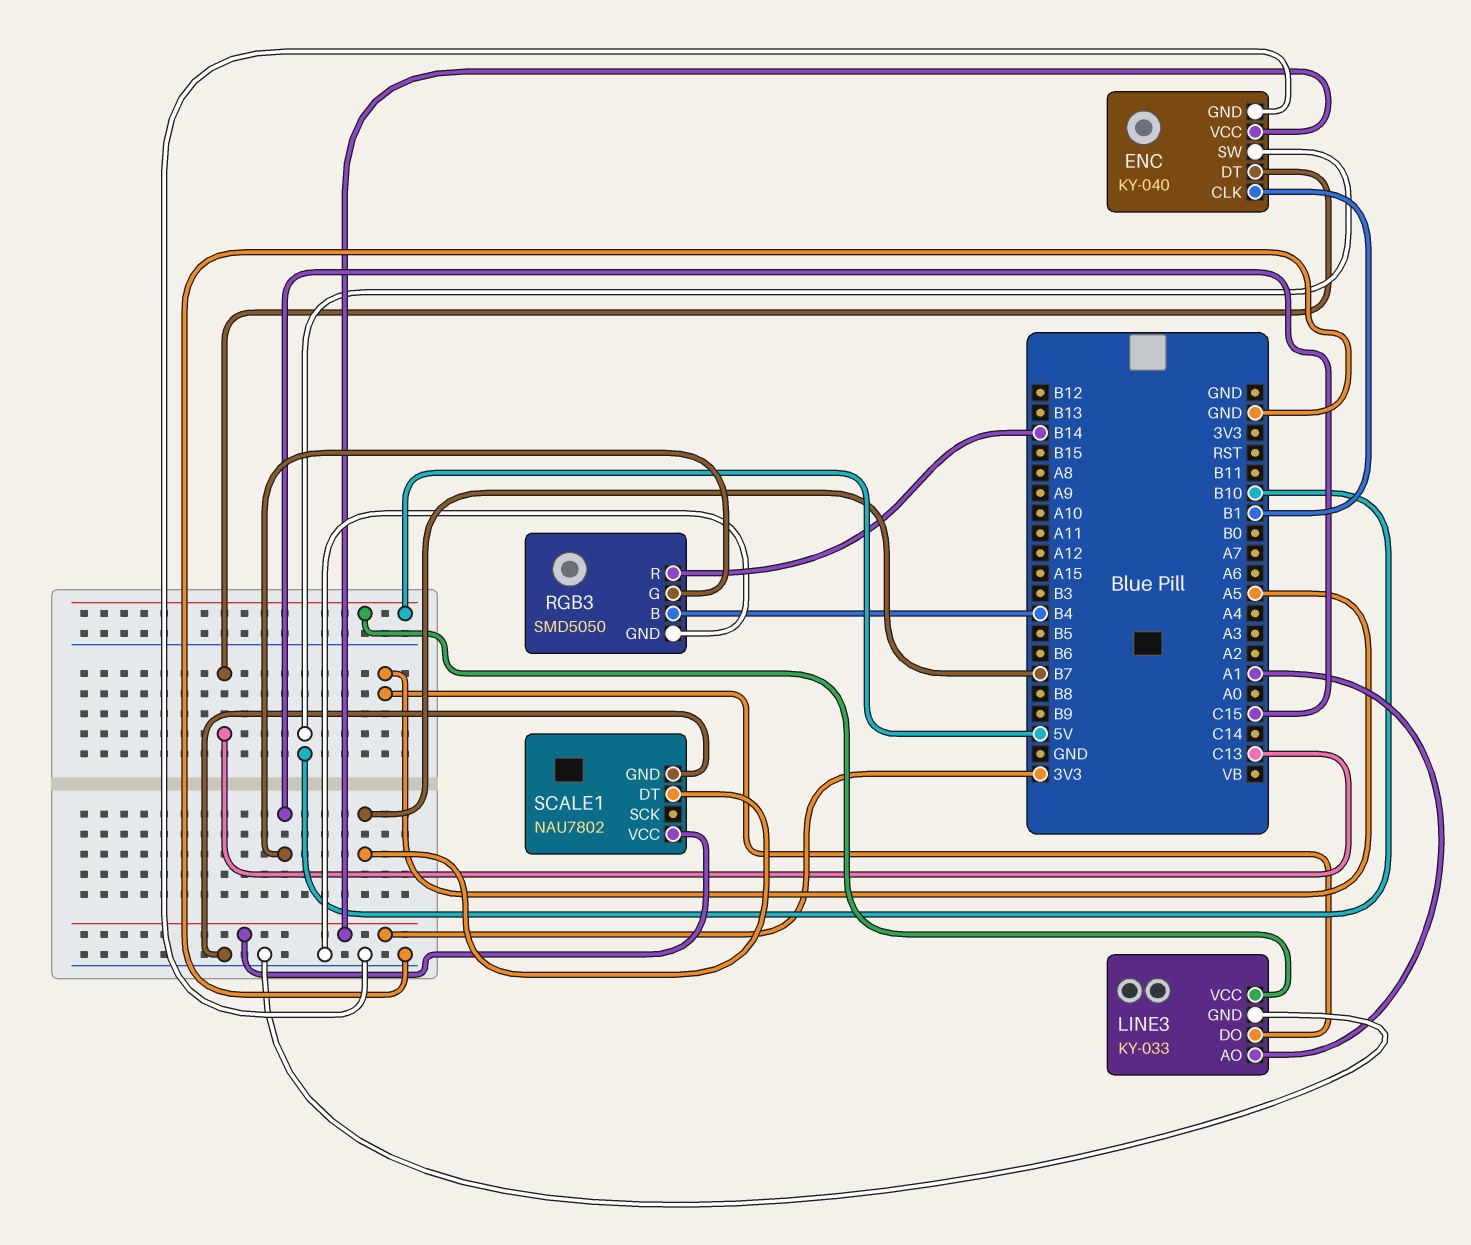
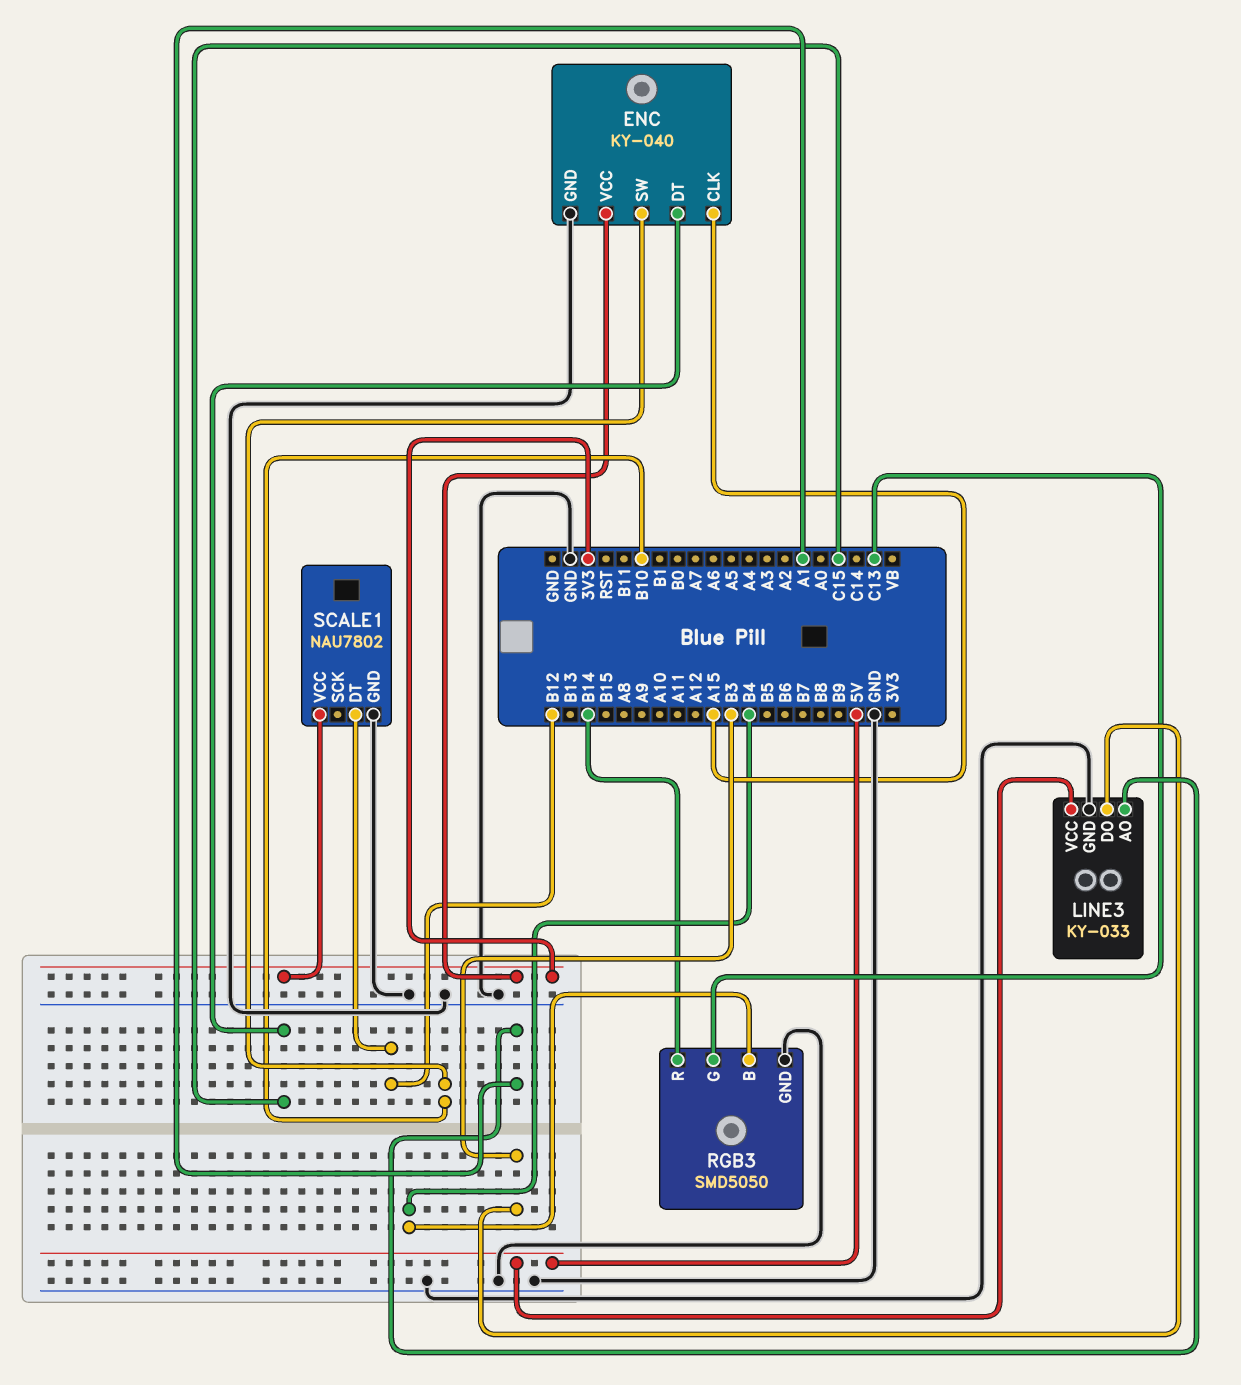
ENC pin CLK: B1 -> A15
ENC pin DT: C13 -> C15
LINE3 pin DO: A5 -> B3
RGB3 pin G: C15 -> C13
SCALE1 pin DT: B7 -> B12

